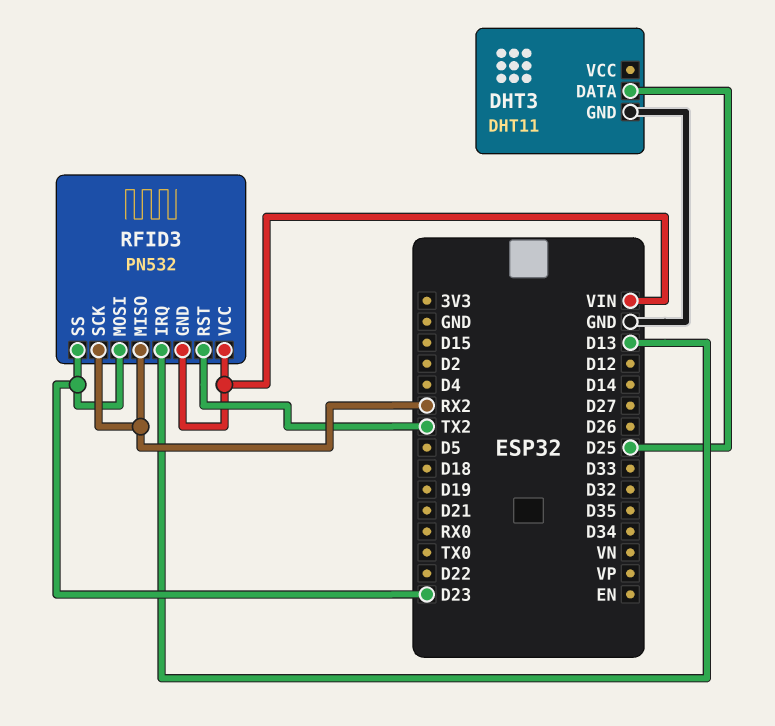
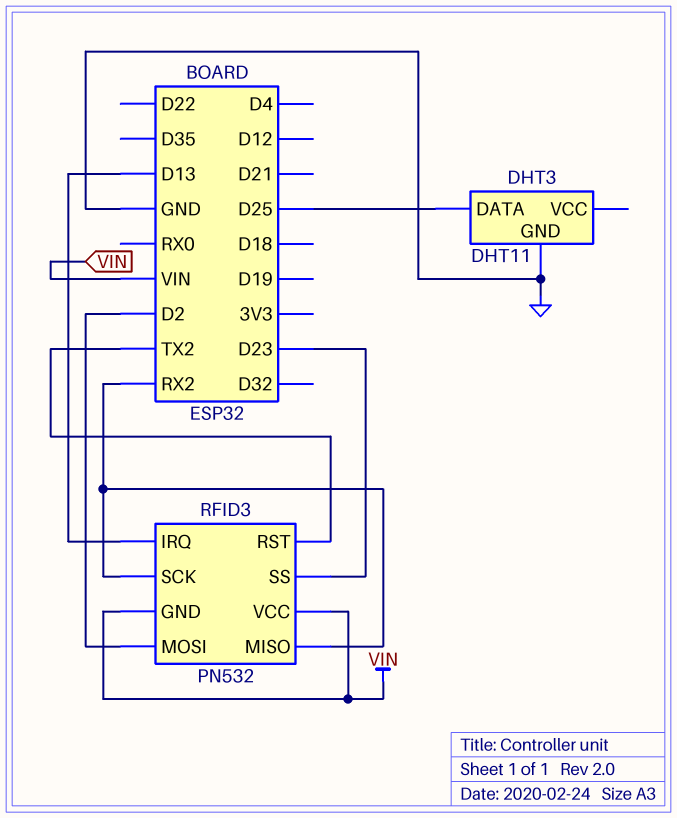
RFID3 pin MOSI: D23 -> D2

